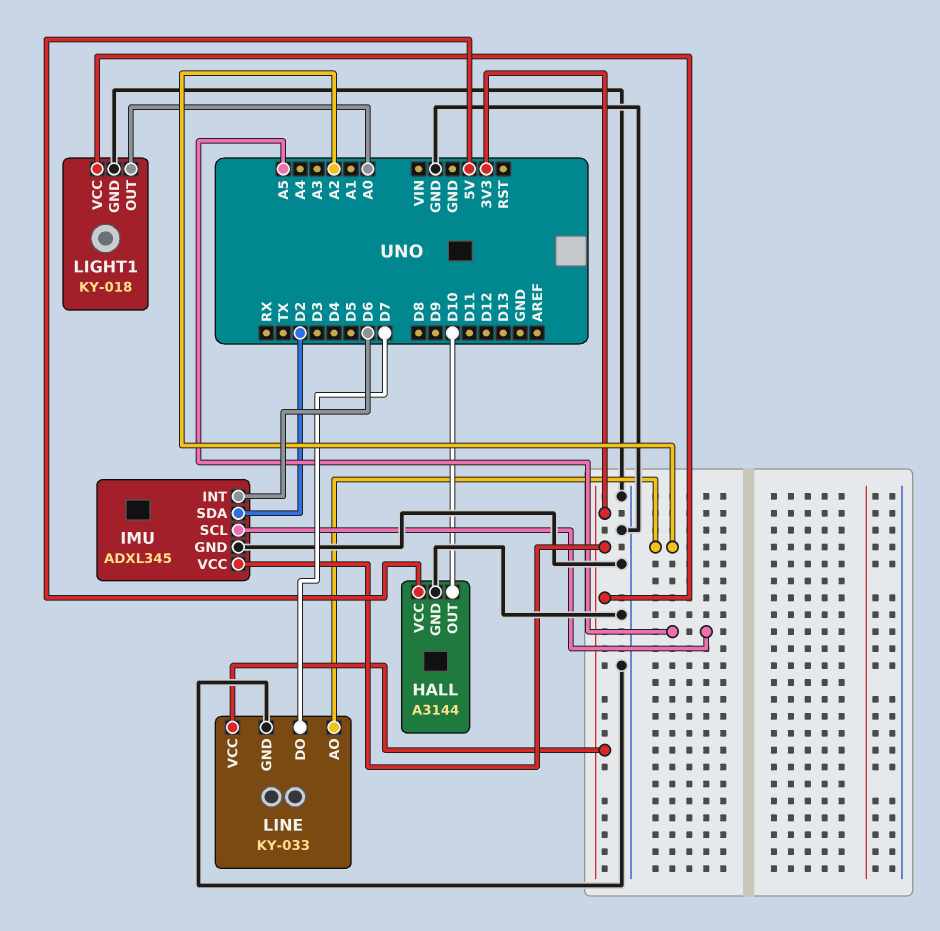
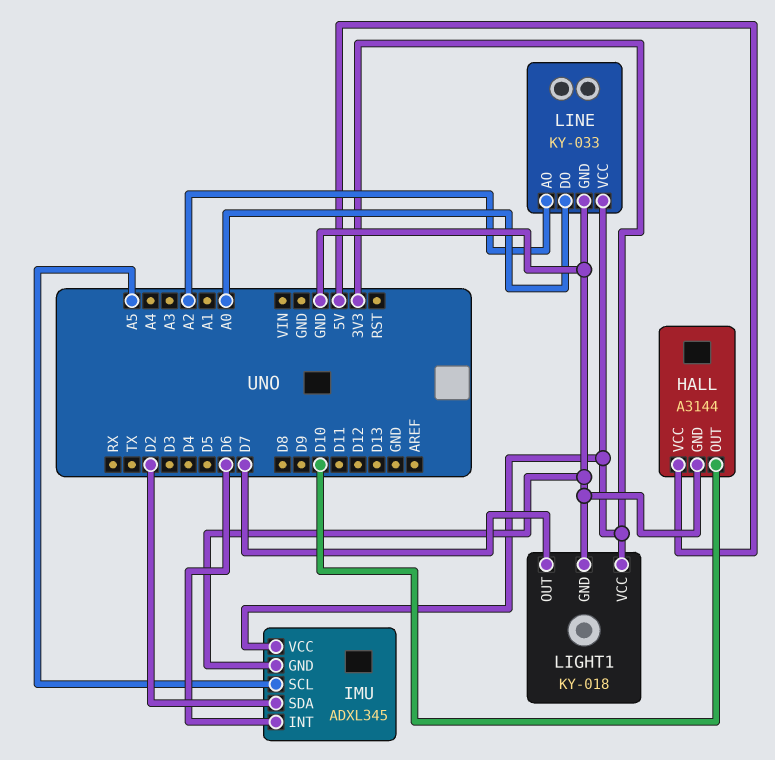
LIGHT1 pin OUT: A0 -> D7
LINE pin DO: D7 -> A0

